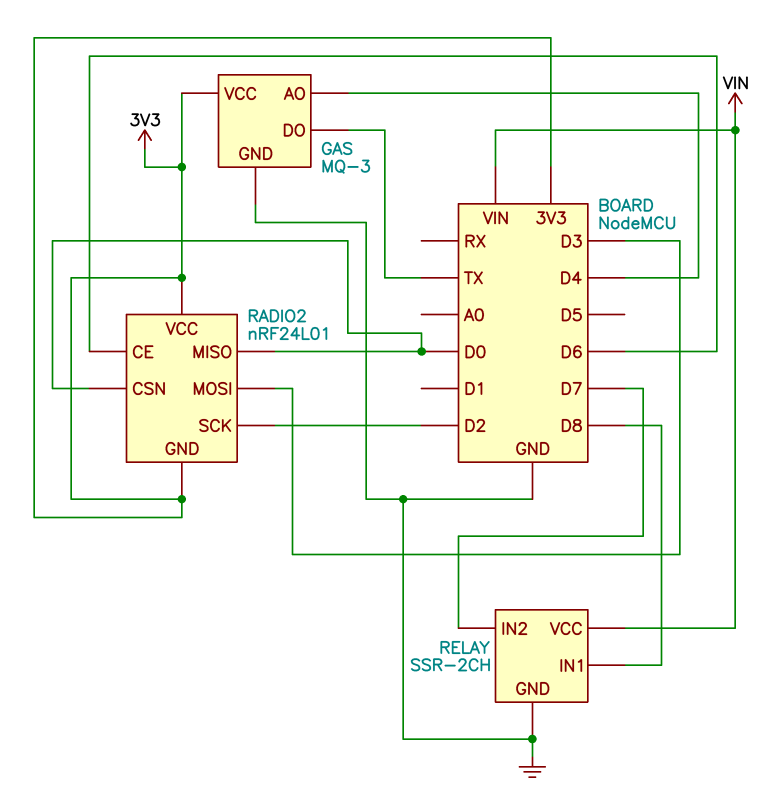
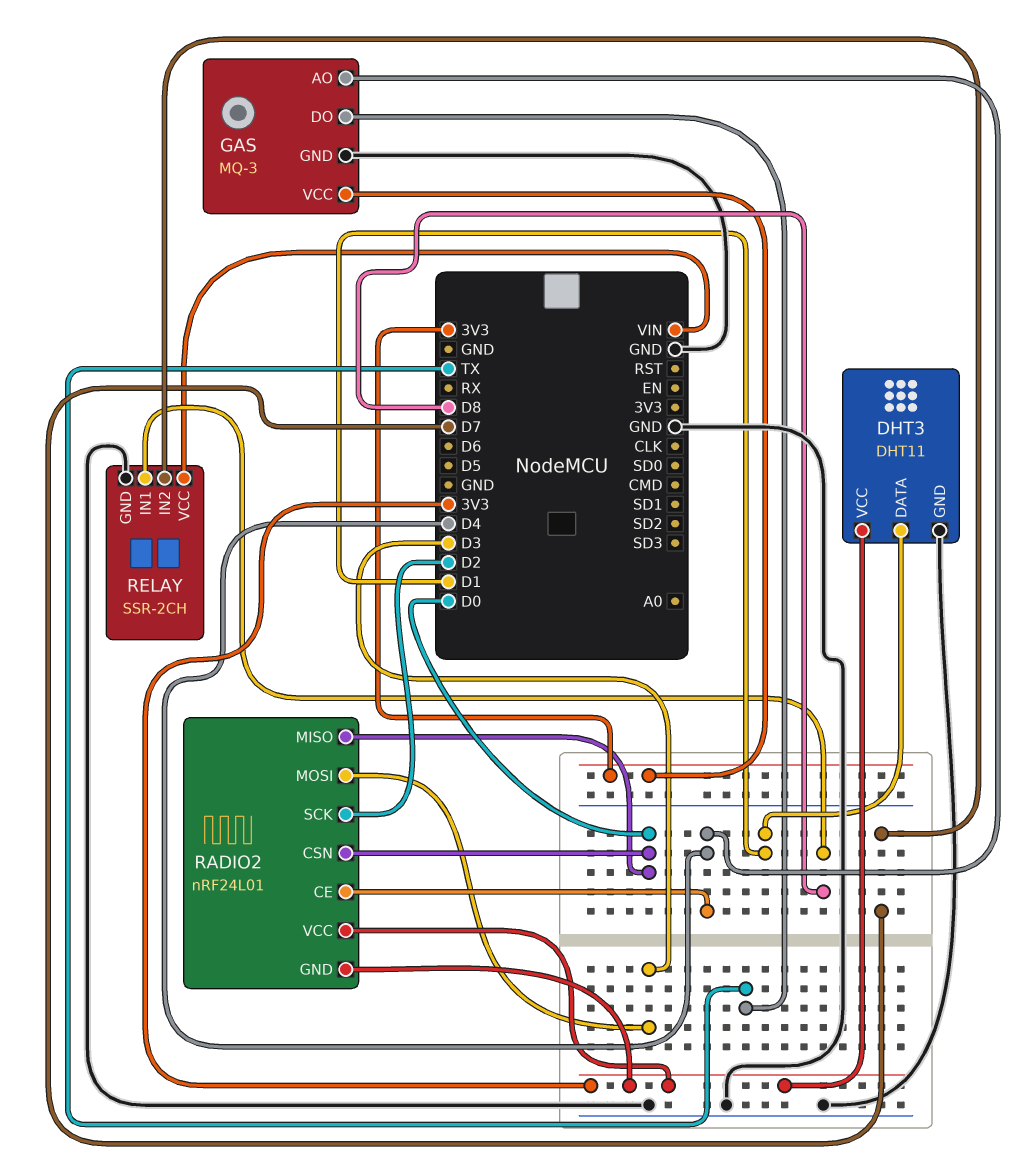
DHT3: none -> DHT11
DHT3 pin DATA: none -> D1
DHT3 pin GND: none -> GND
DHT3 pin VCC: none -> 3V3
RADIO2 pin CE: D6 -> D4

